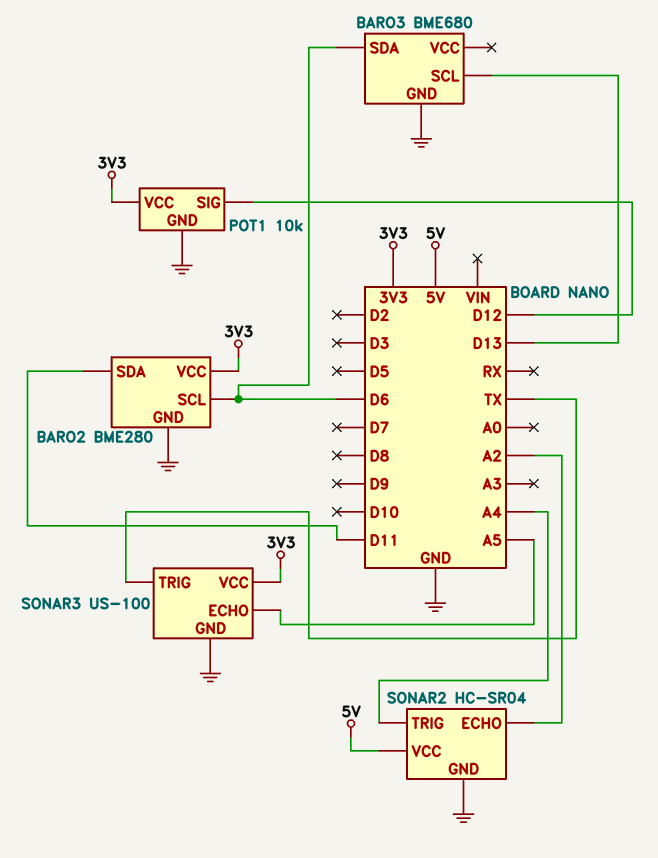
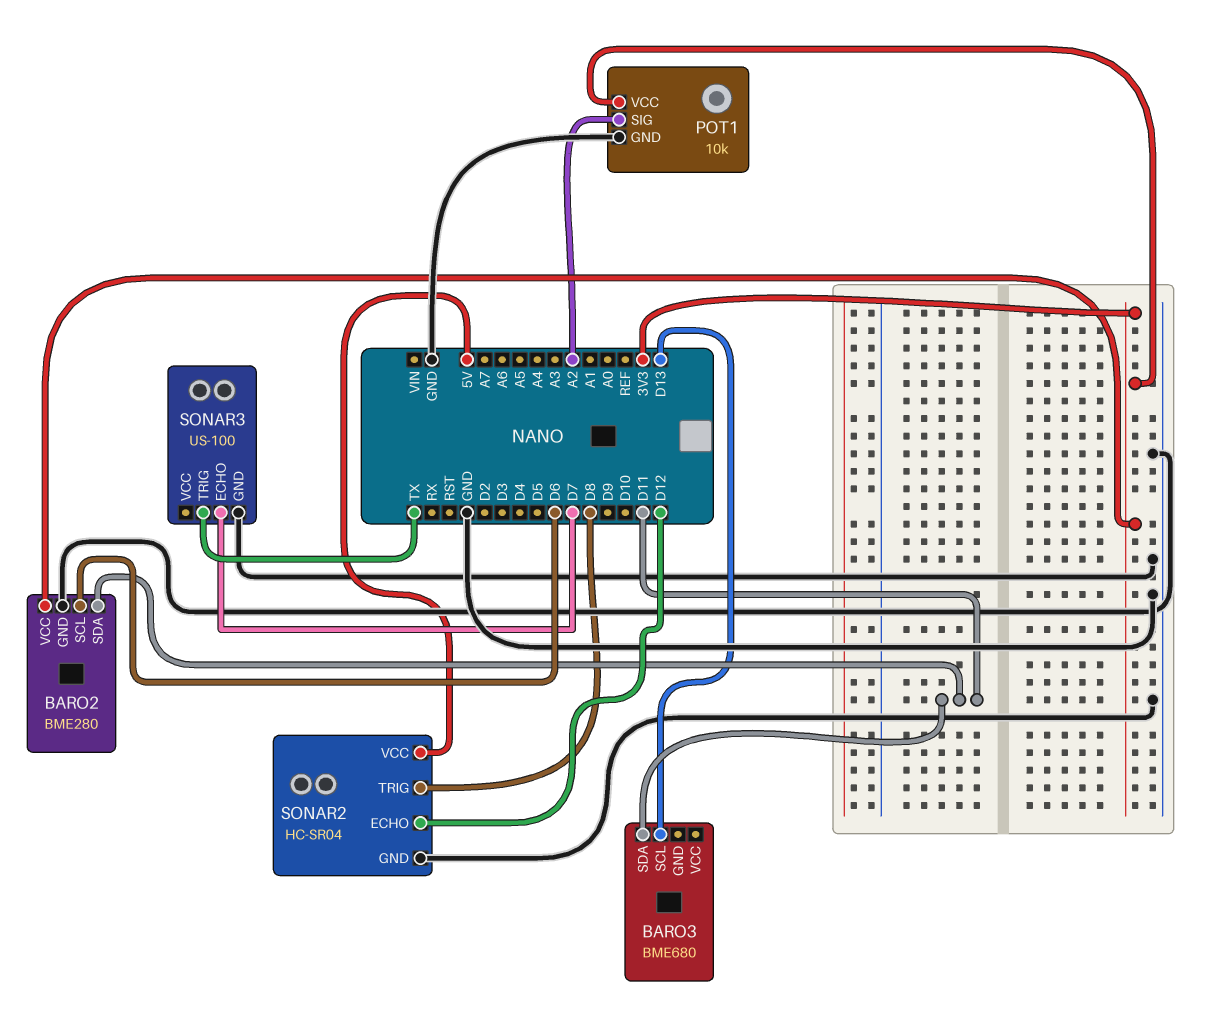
BARO3 pin GND: GND -> none
BARO3 pin SDA: D6 -> D11
POT1 pin SIG: D12 -> A2
SONAR2 pin ECHO: A2 -> D12
SONAR2 pin TRIG: A4 -> D8
SONAR3 pin ECHO: A5 -> D7
SONAR3 pin VCC: 3V3 -> none

